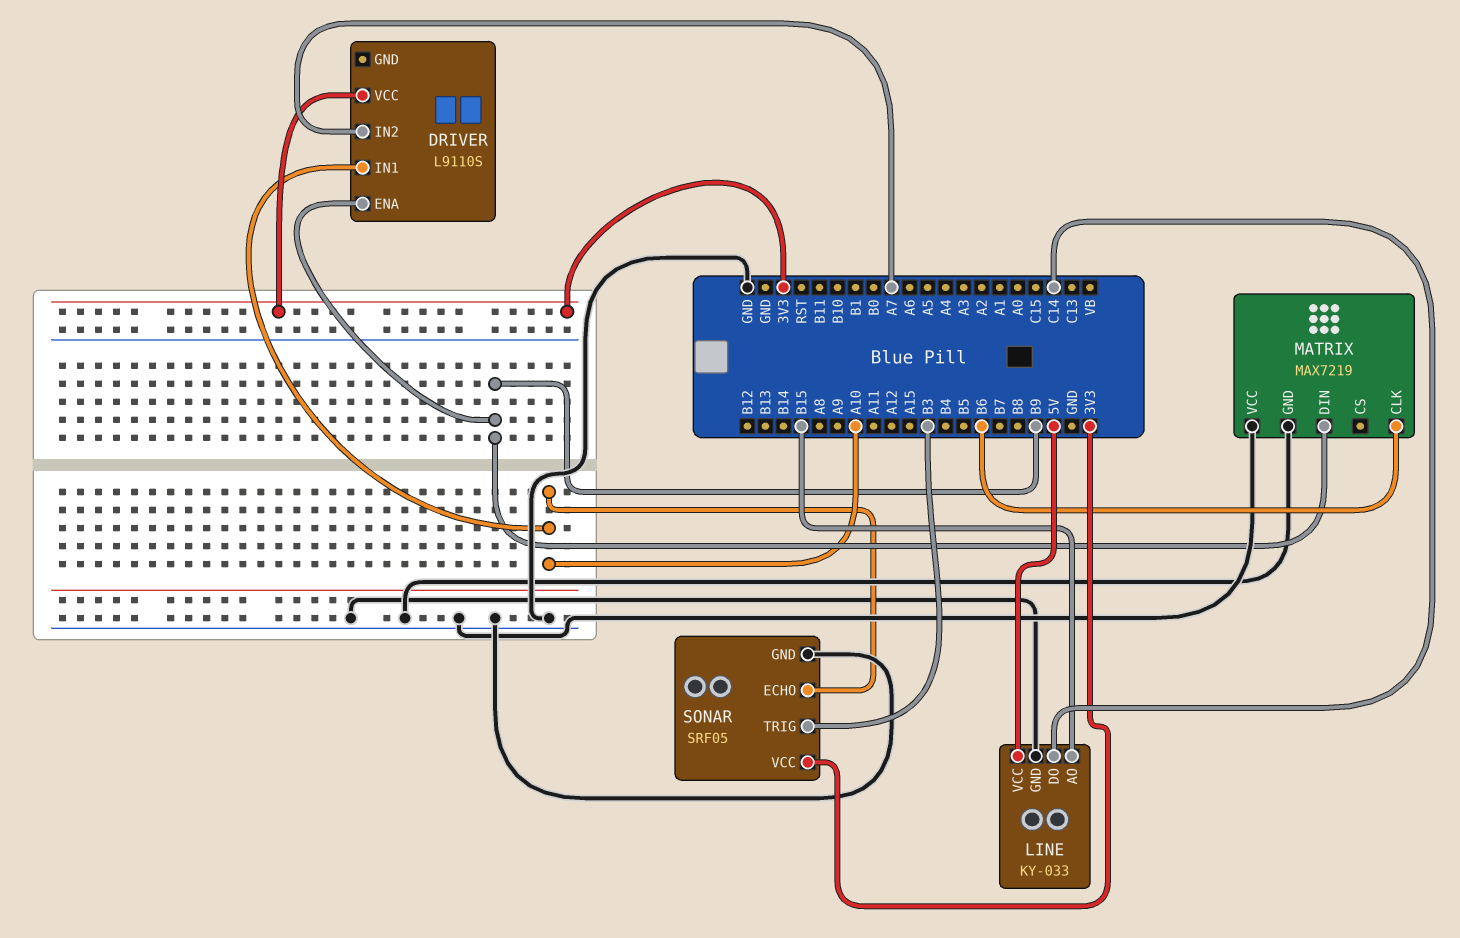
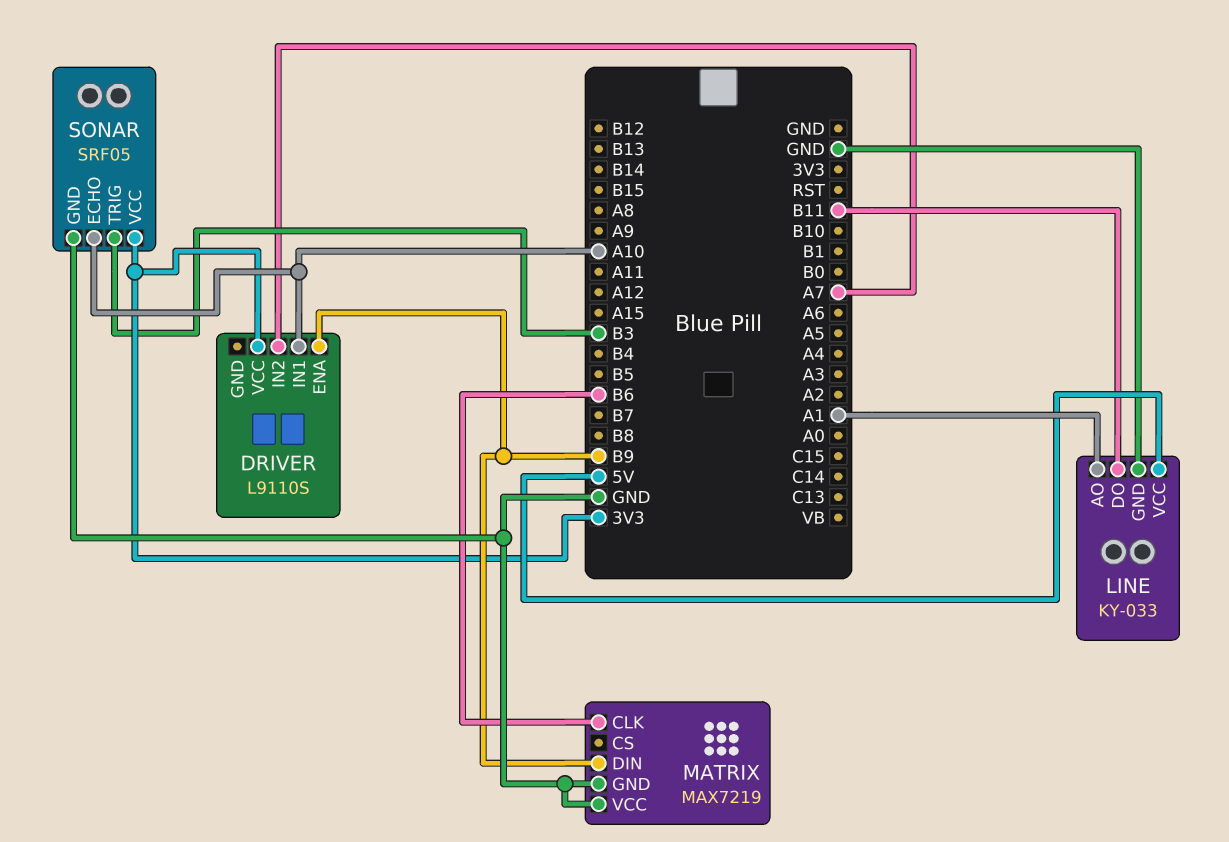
LINE pin AO: B15 -> A1
LINE pin DO: C14 -> B11

